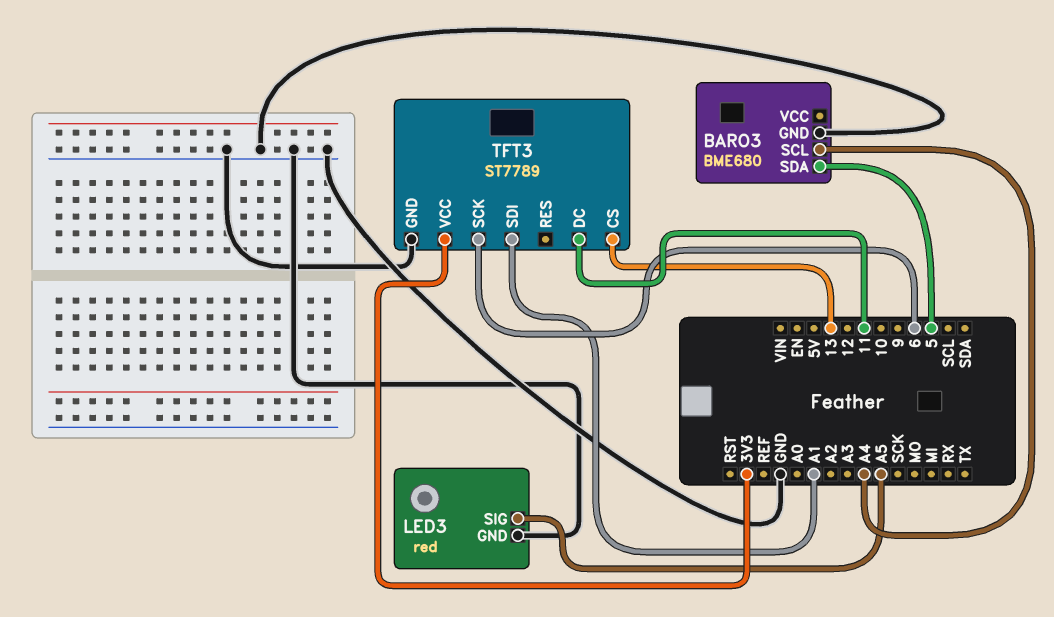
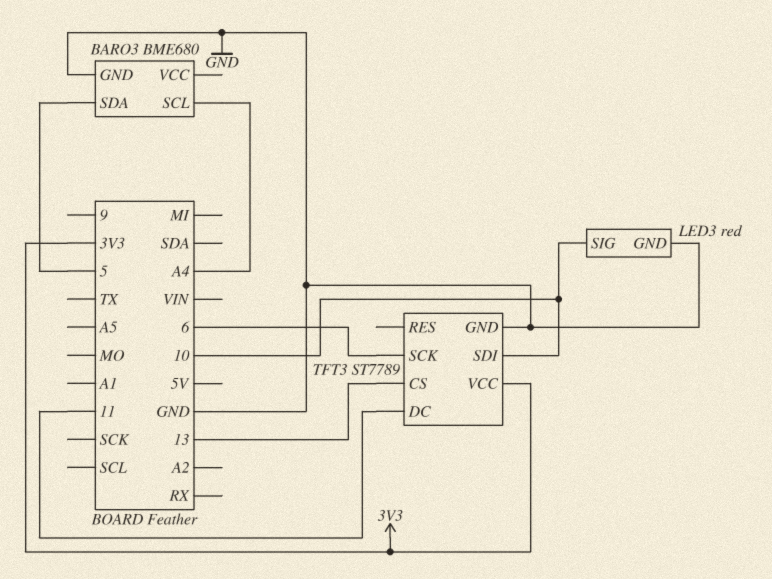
LED3 pin SIG: A5 -> 10
TFT3 pin SDI: A1 -> 10

